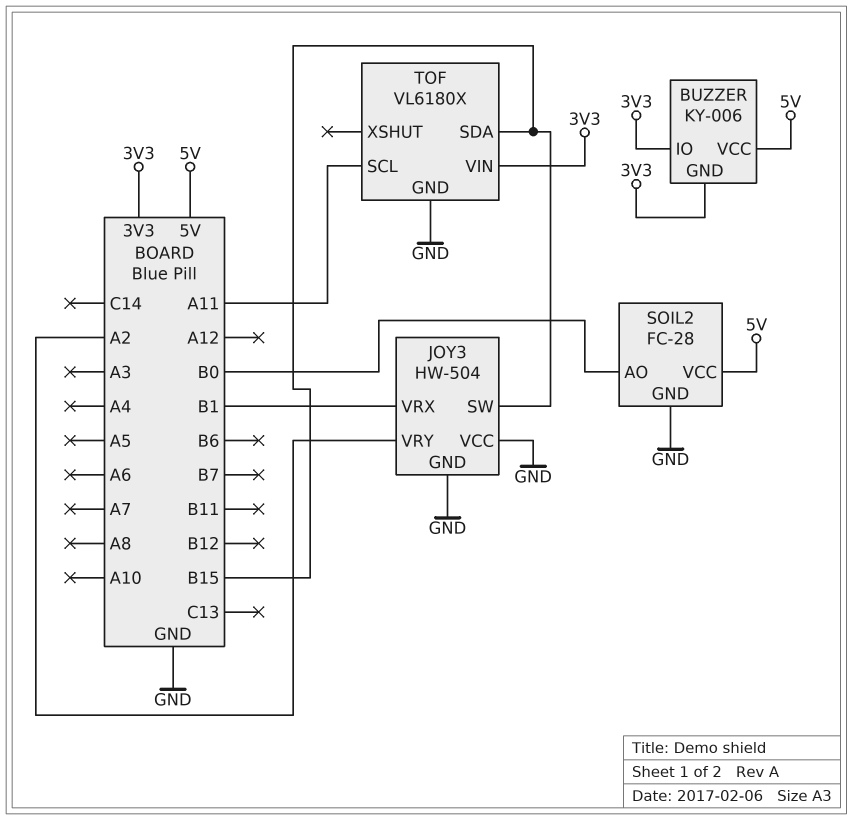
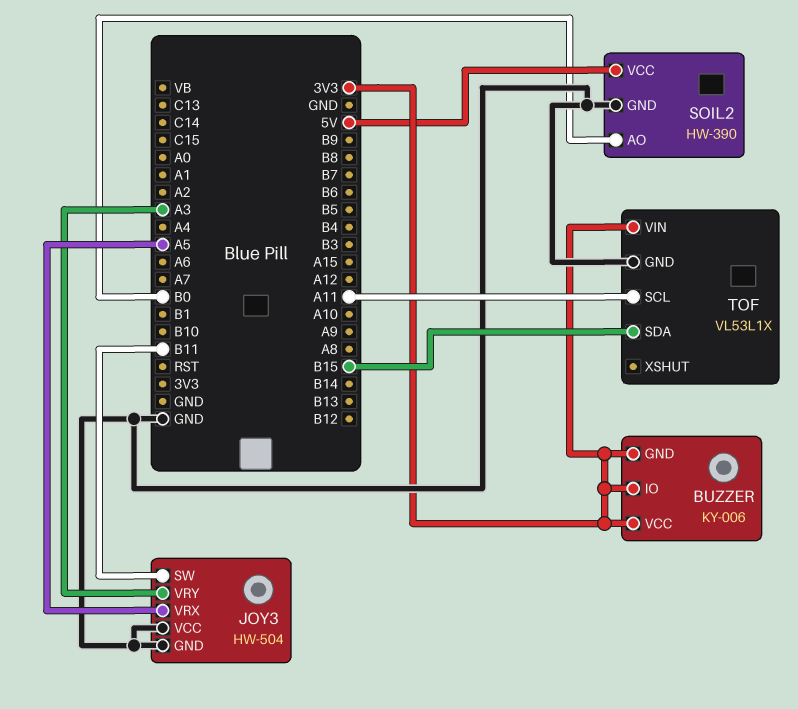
BUZZER pin VCC: 5V -> 3V3
JOY3 pin SW: B15 -> B11
JOY3 pin VRX: B1 -> A5
JOY3 pin VRY: A2 -> A3
SOIL2: FC-28 -> HW-390
TOF: VL6180X -> VL53L1X

